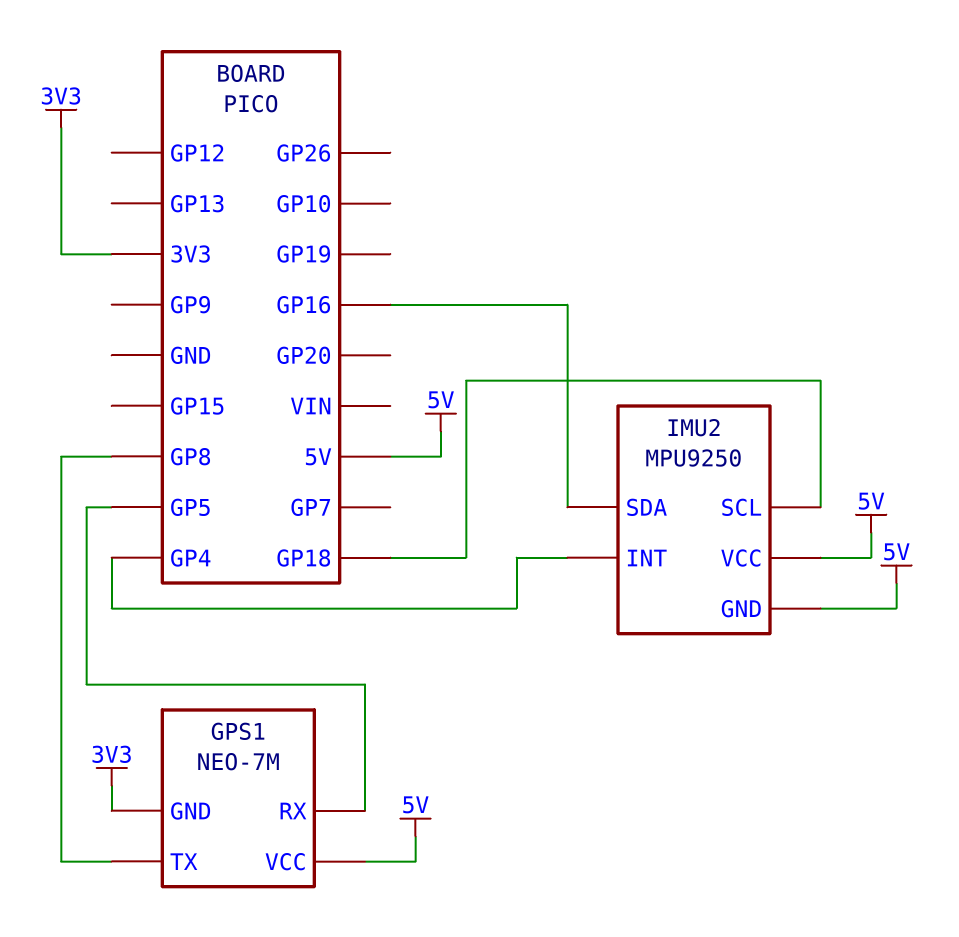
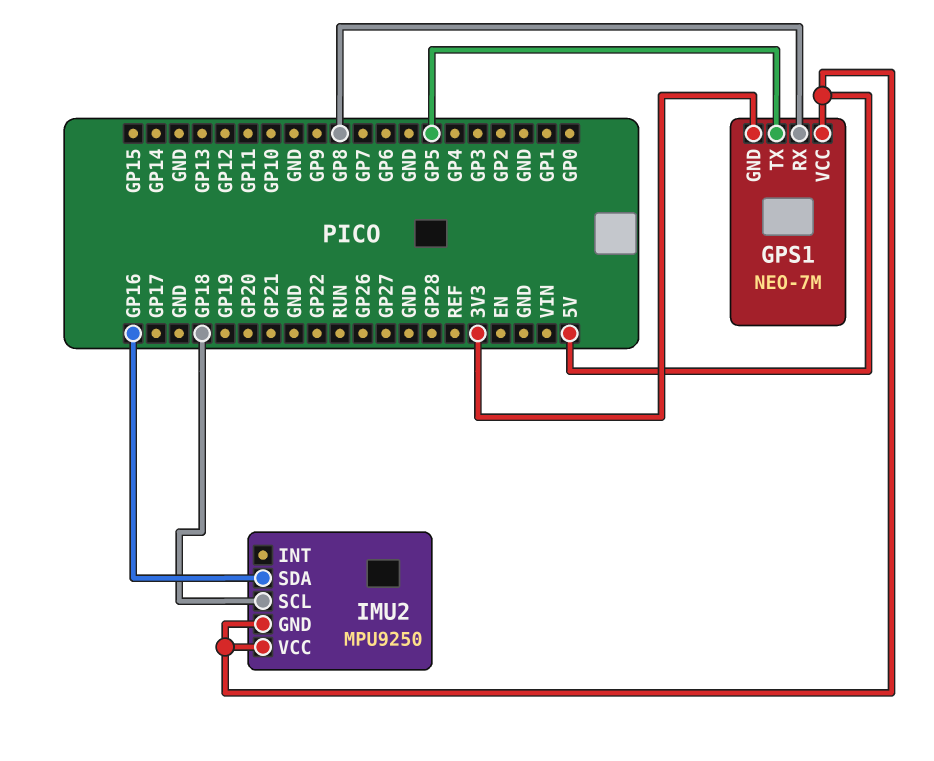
GPS1 pin RX: GP5 -> GP8
GPS1 pin TX: GP8 -> GP5
IMU2 pin INT: GP4 -> none

